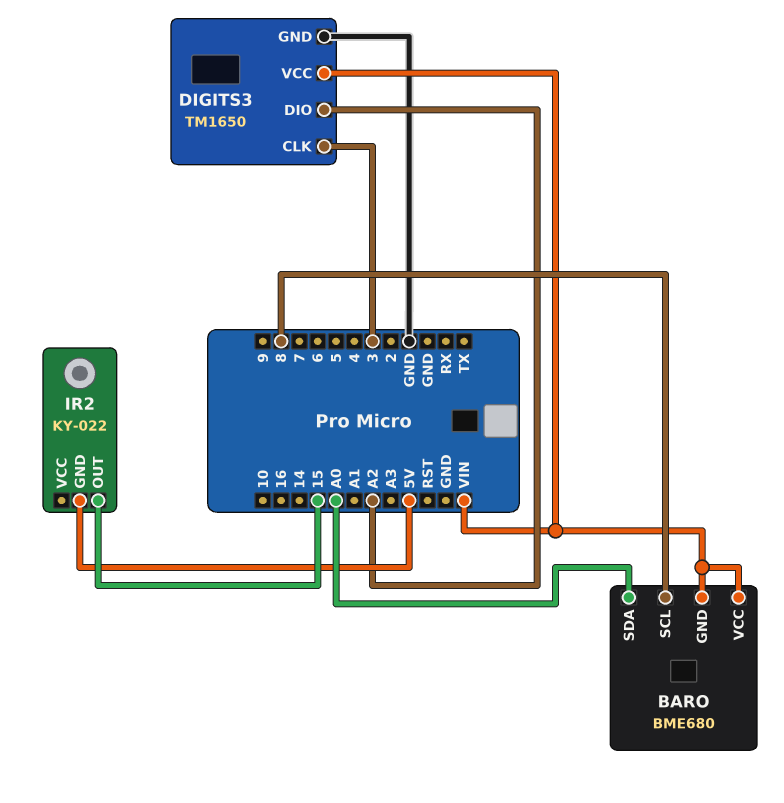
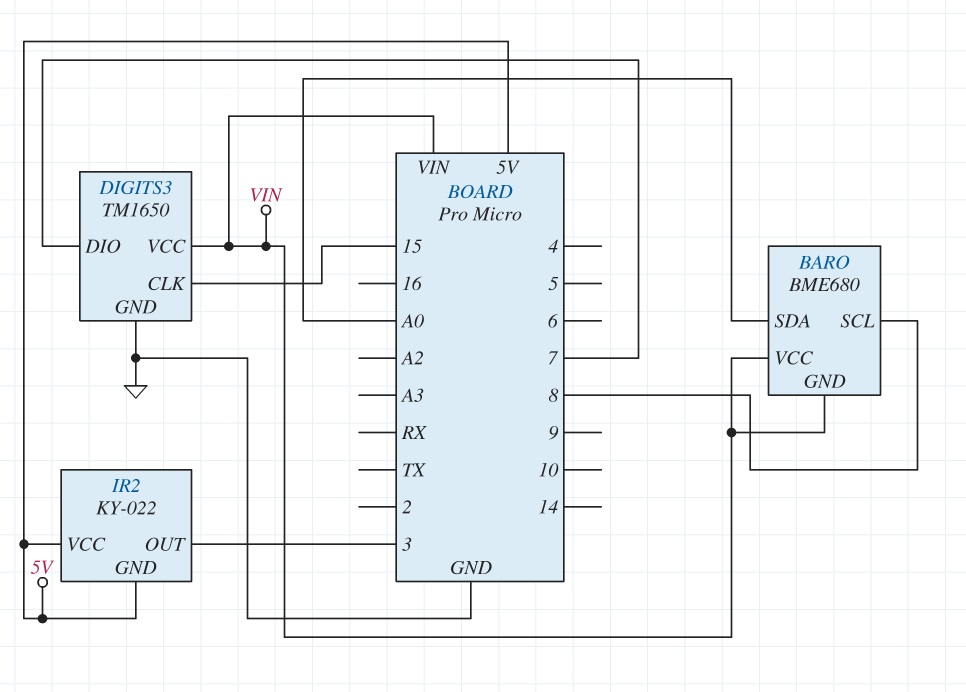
DIGITS3 pin CLK: 3 -> 15
DIGITS3 pin DIO: A2 -> 7
IR2 pin OUT: 15 -> 3
IR2 pin VCC: none -> 5V

